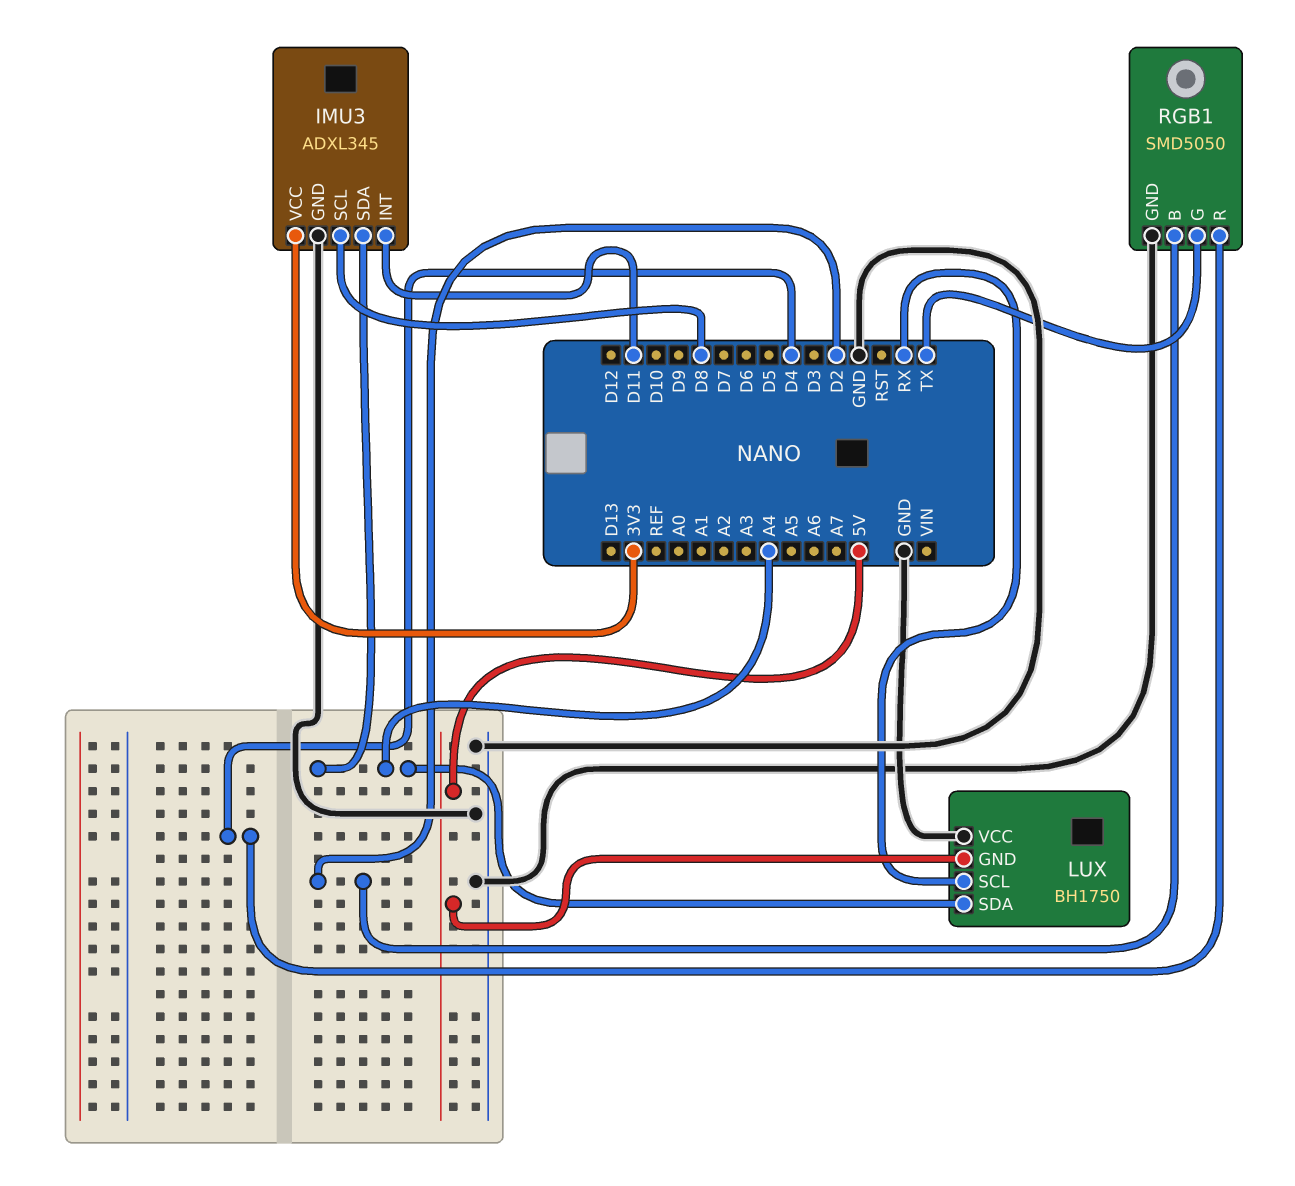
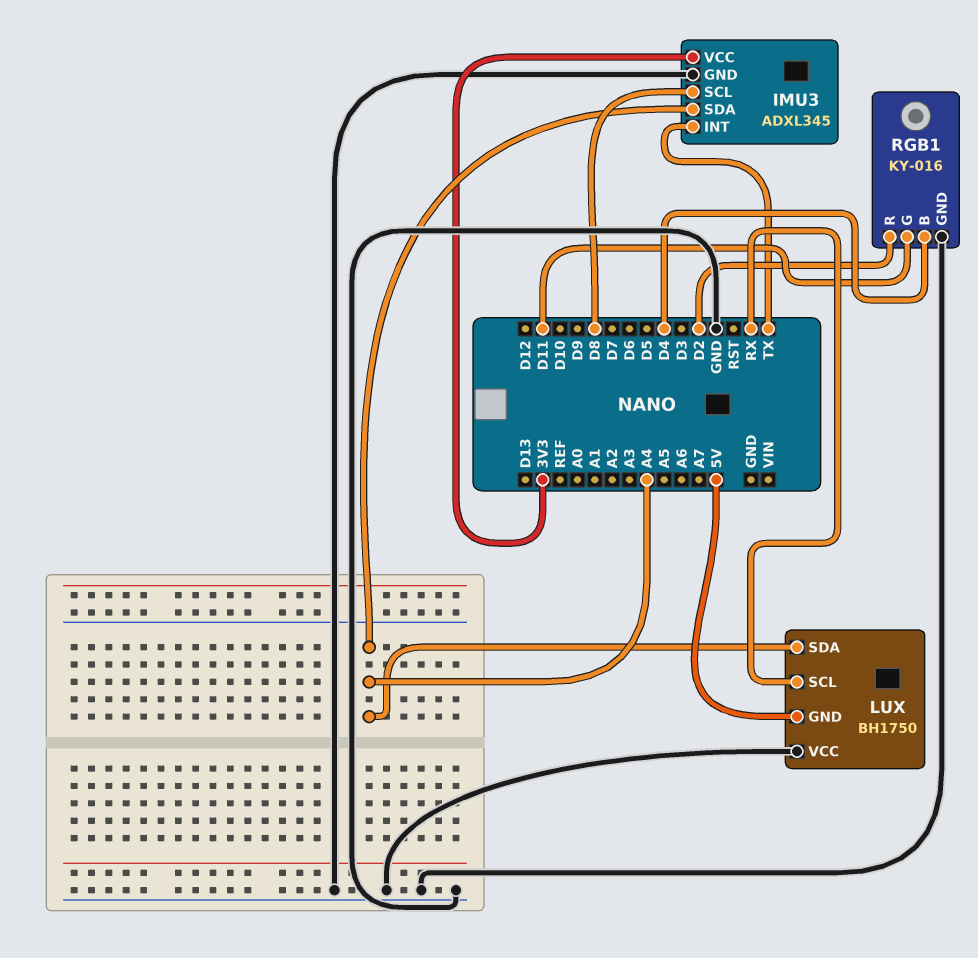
IMU3 pin INT: D11 -> TX
RGB1: SMD5050 -> KY-016
RGB1 pin B: D2 -> D4
RGB1 pin G: TX -> D11
RGB1 pin R: D4 -> D2

